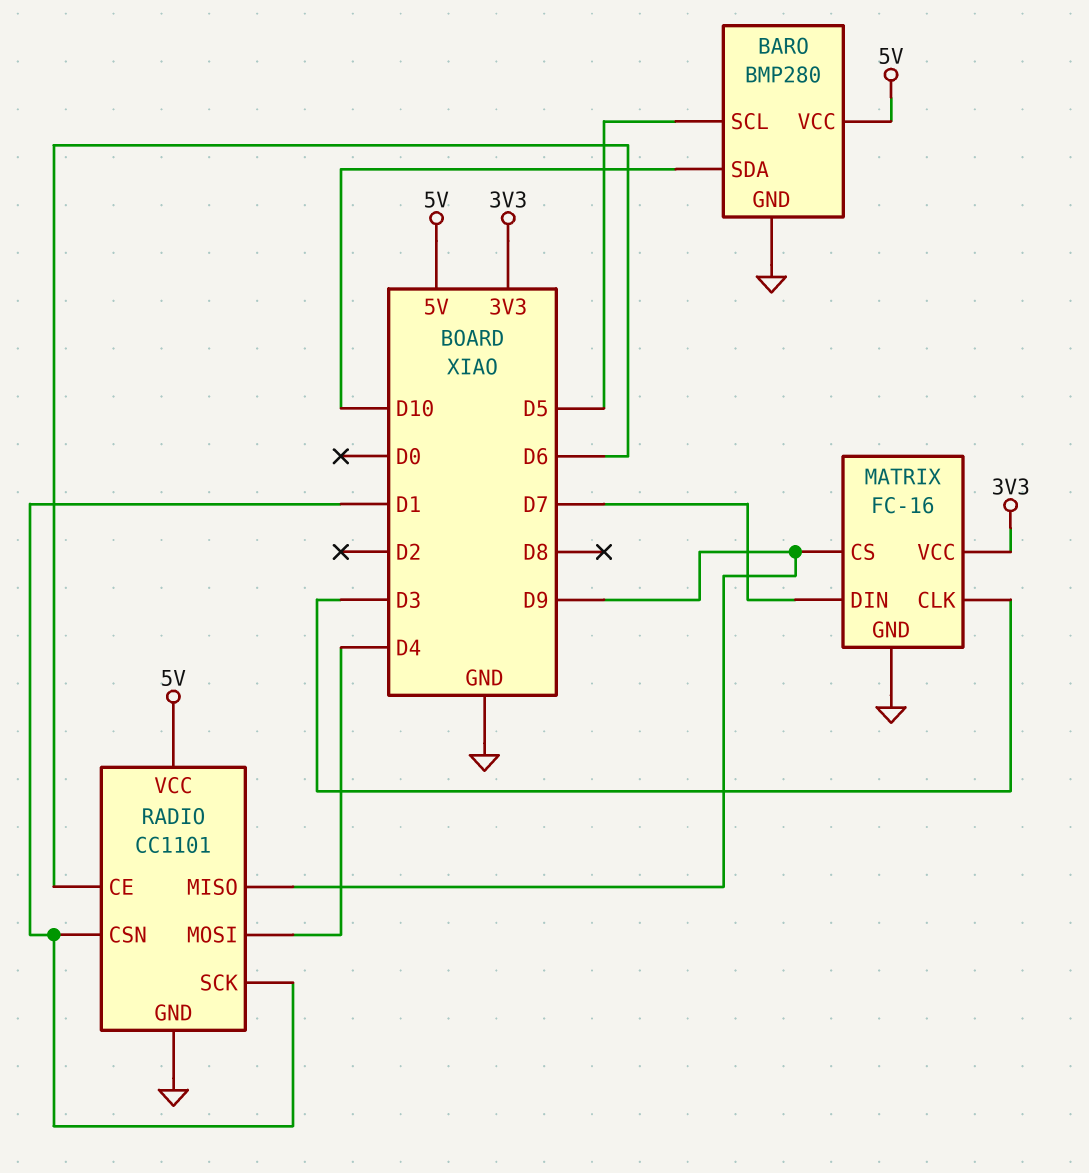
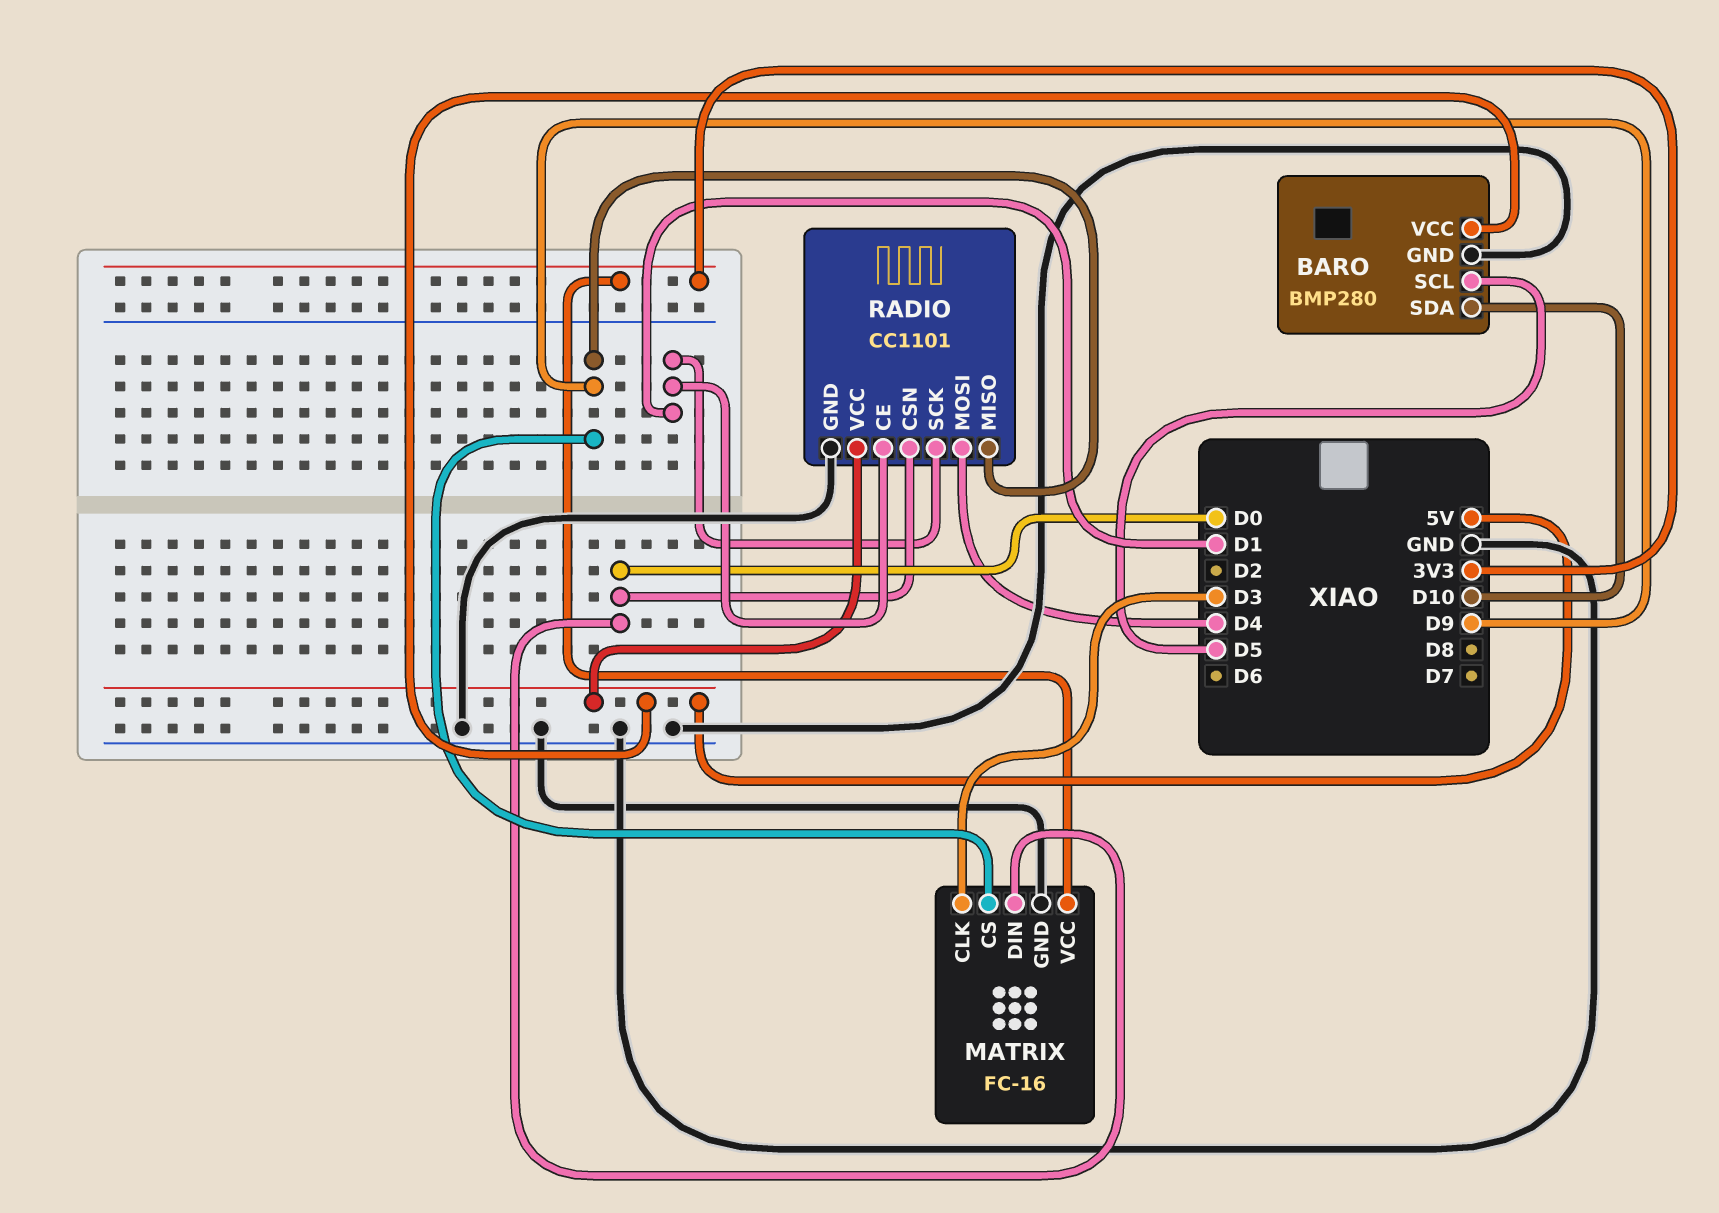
MATRIX pin DIN: D7 -> D0
RADIO pin CE: D6 -> D1
RADIO pin CSN: D1 -> D0

